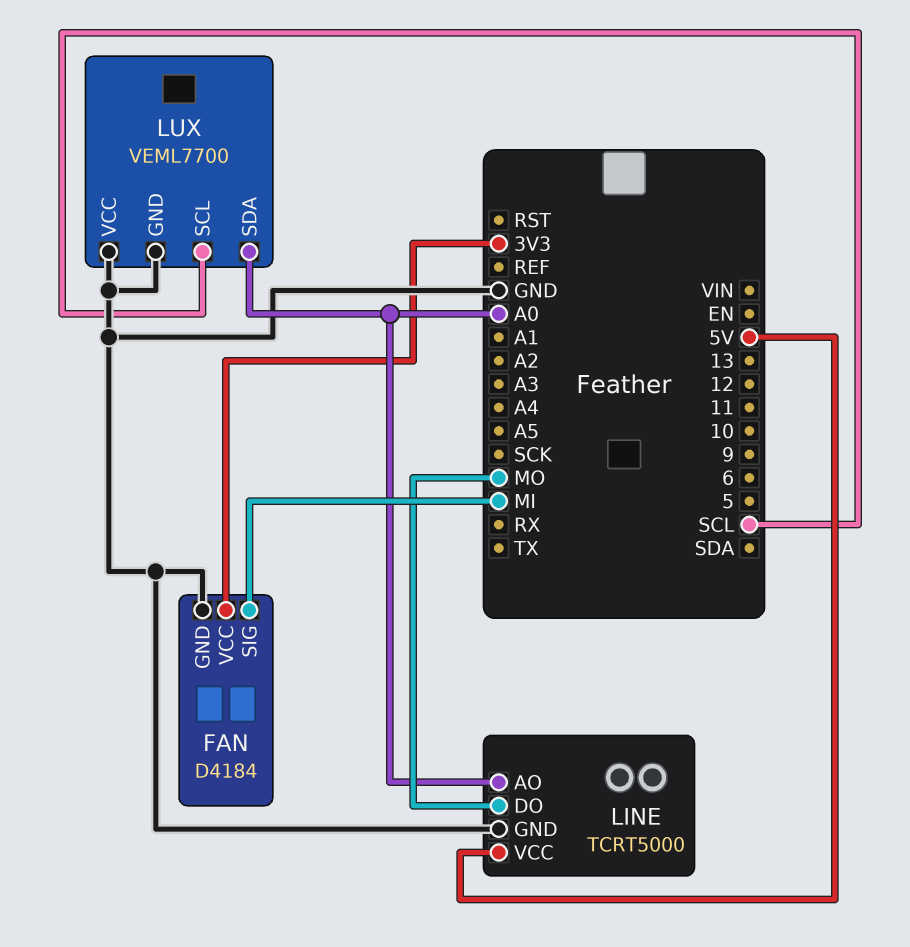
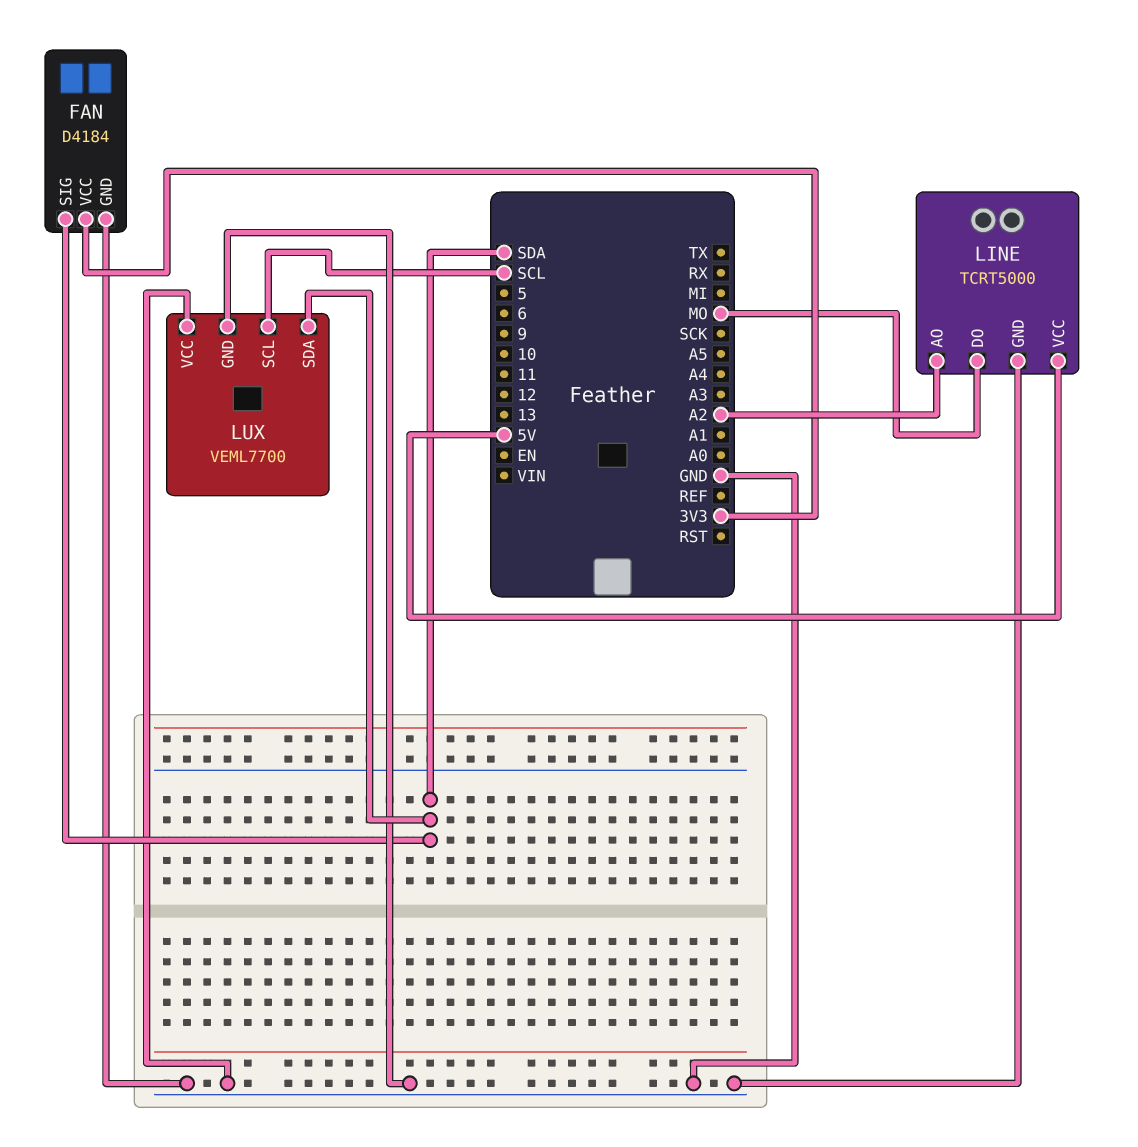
FAN pin SIG: MI -> SDA
LINE pin AO: A0 -> A2
LUX pin SDA: A0 -> SDA

